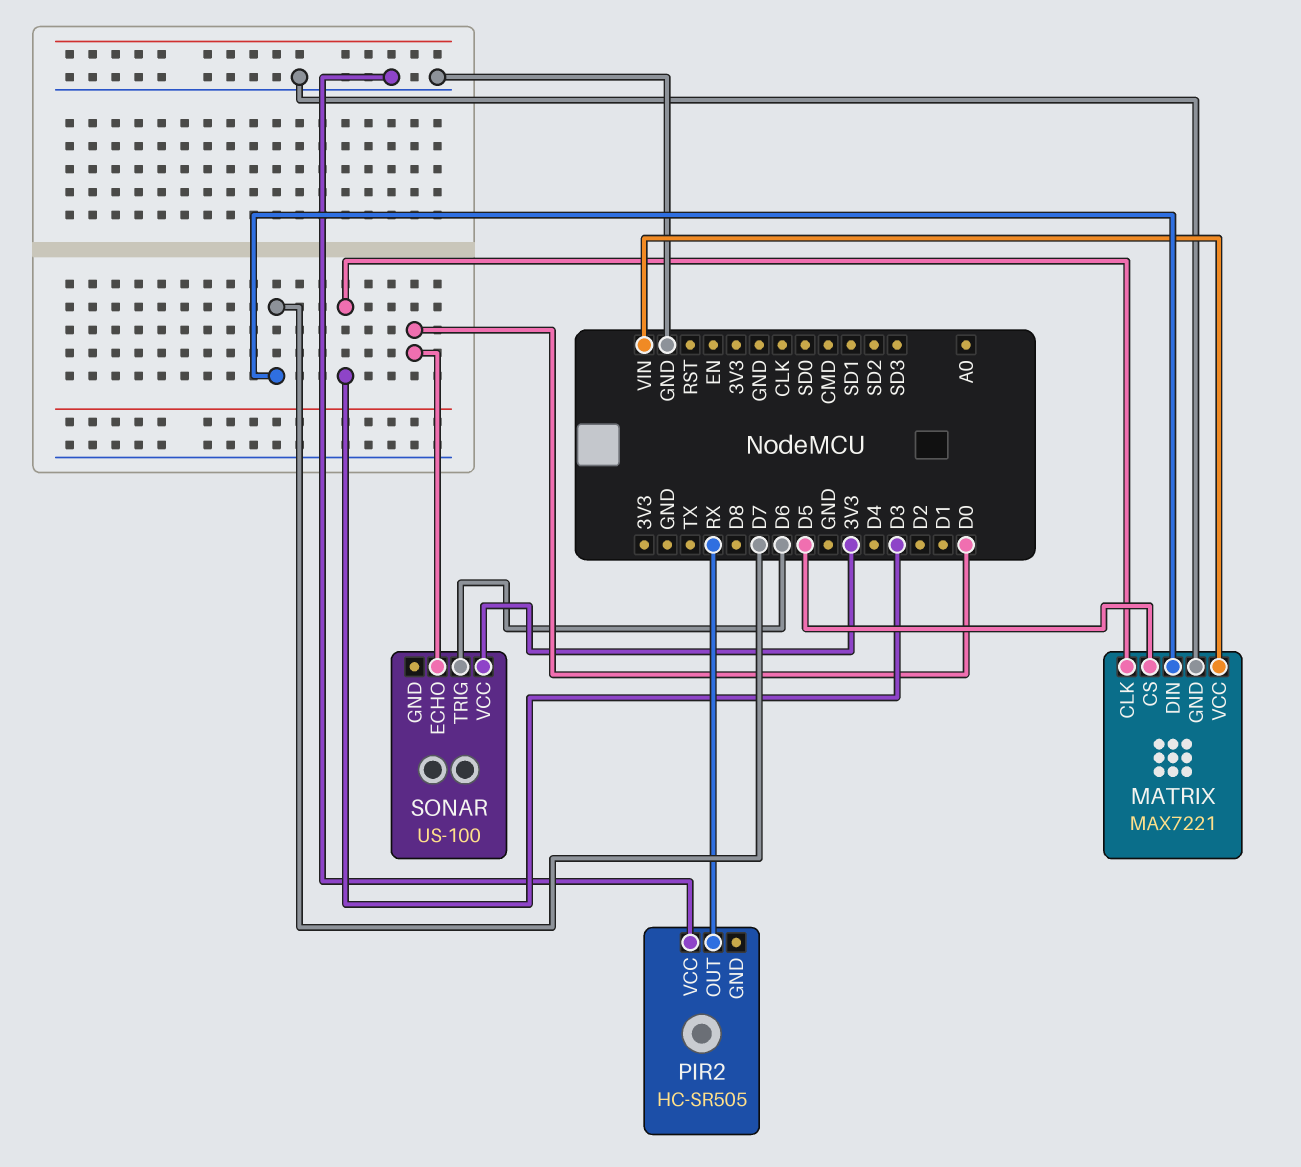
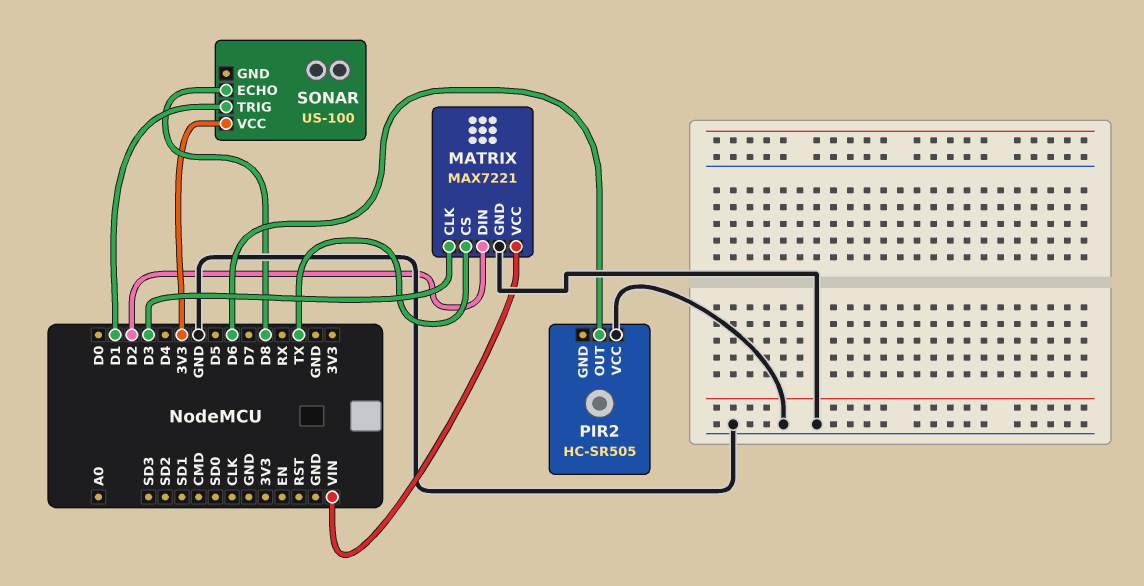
MATRIX pin CS: D5 -> TX
MATRIX pin DIN: D7 -> D2
PIR2 pin OUT: RX -> D6
SONAR pin ECHO: D0 -> D8
SONAR pin TRIG: D6 -> D1

